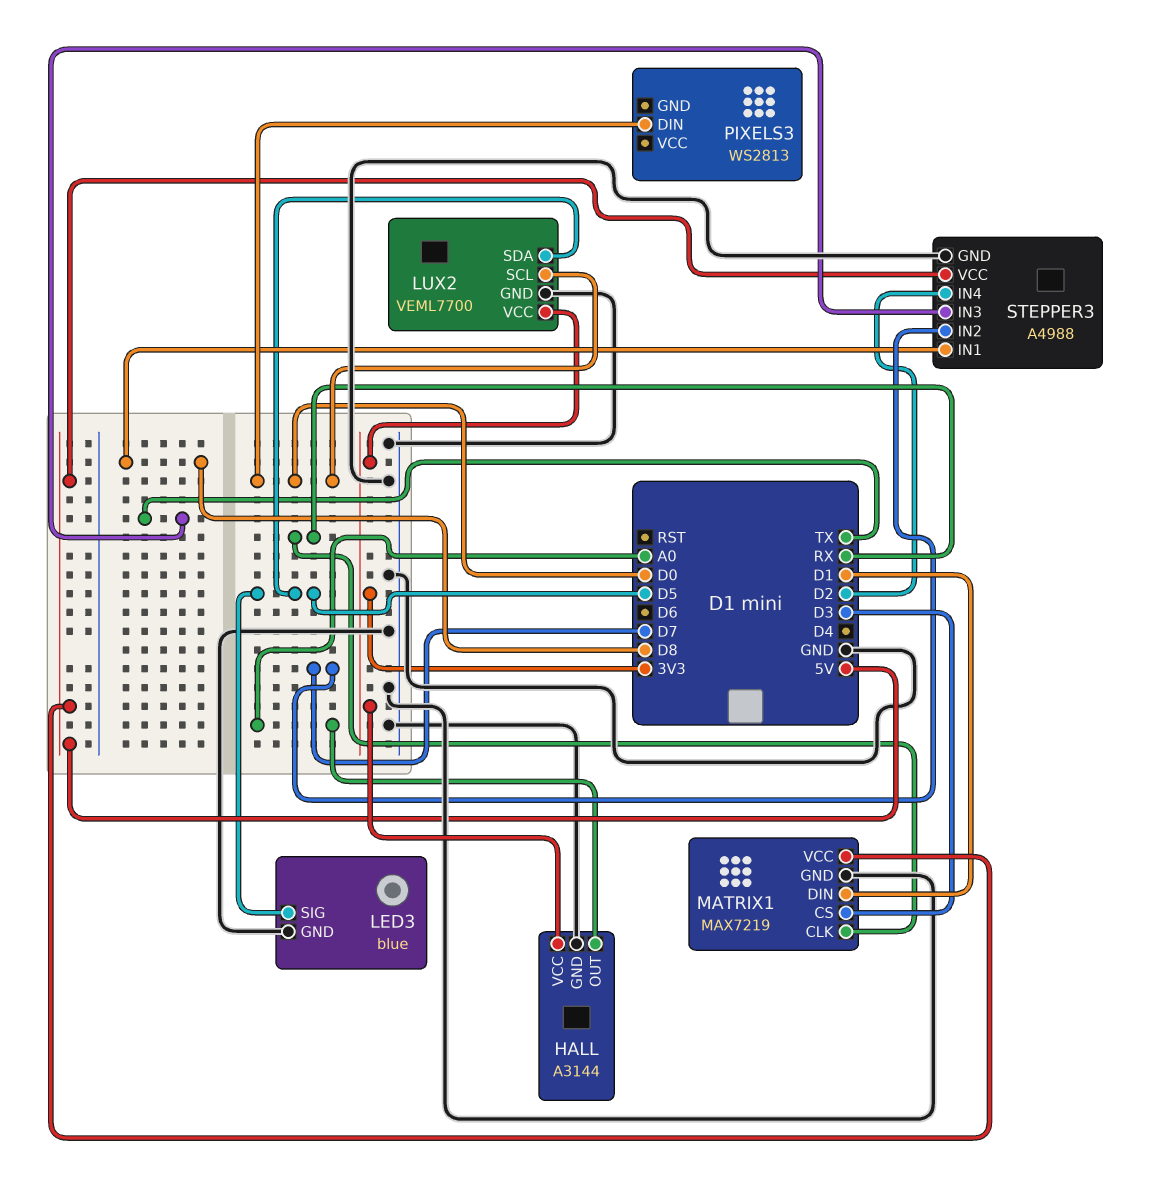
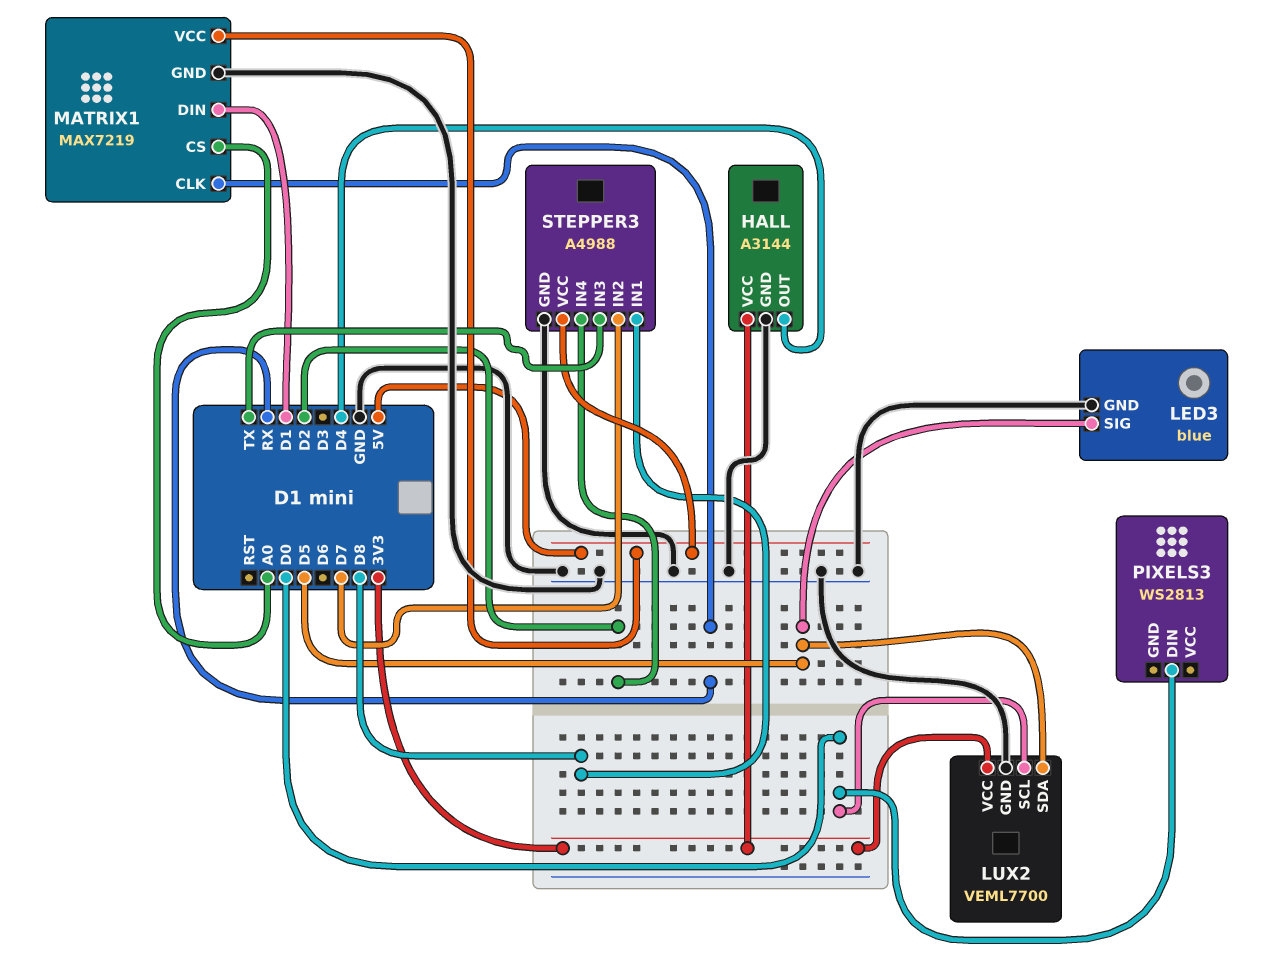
HALL pin OUT: A0 -> D4
MATRIX1 pin CS: D3 -> A0

